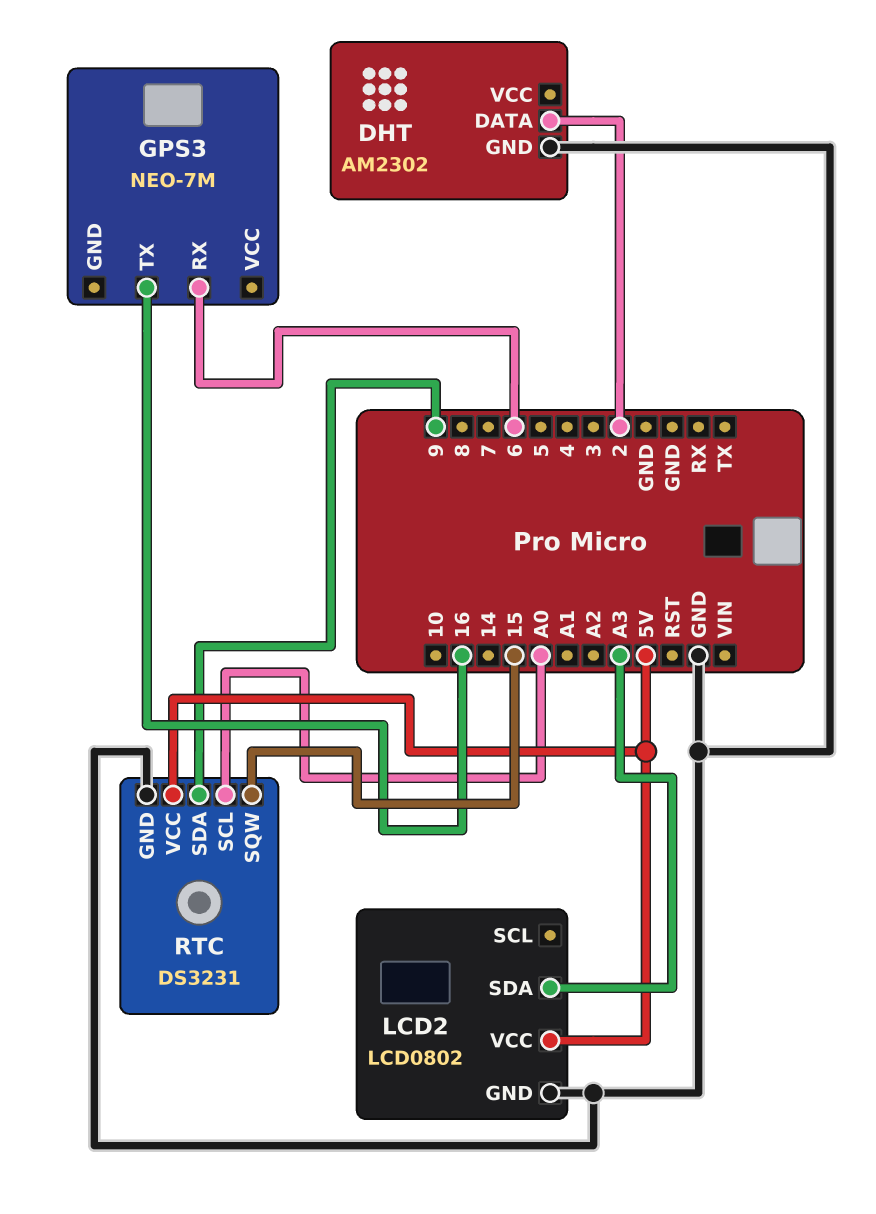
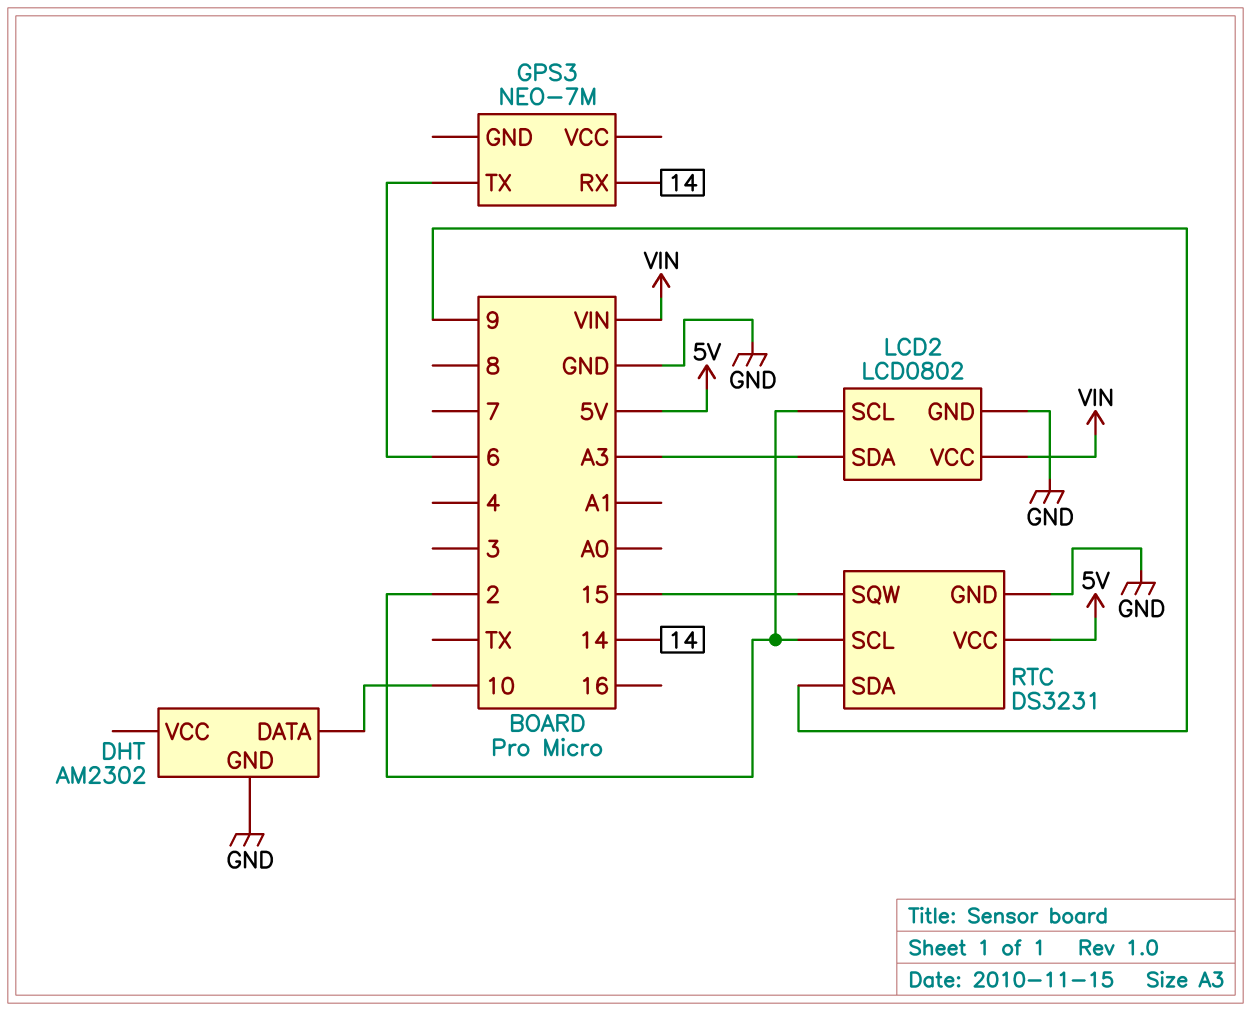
DHT pin DATA: 2 -> 10
GPS3 pin RX: 6 -> 14
GPS3 pin TX: 16 -> 6
LCD2 pin SCL: none -> 2
LCD2 pin VCC: 5V -> VIN
RTC pin SCL: A0 -> 2

